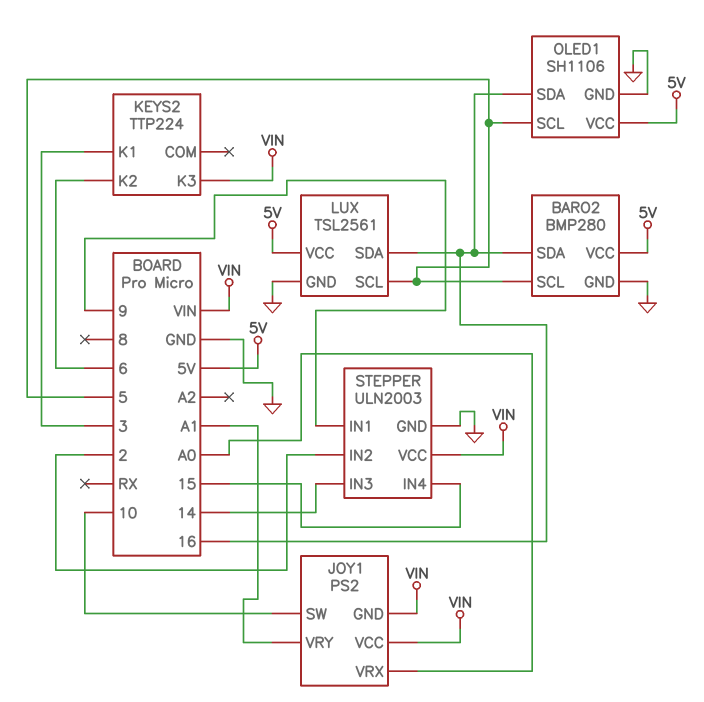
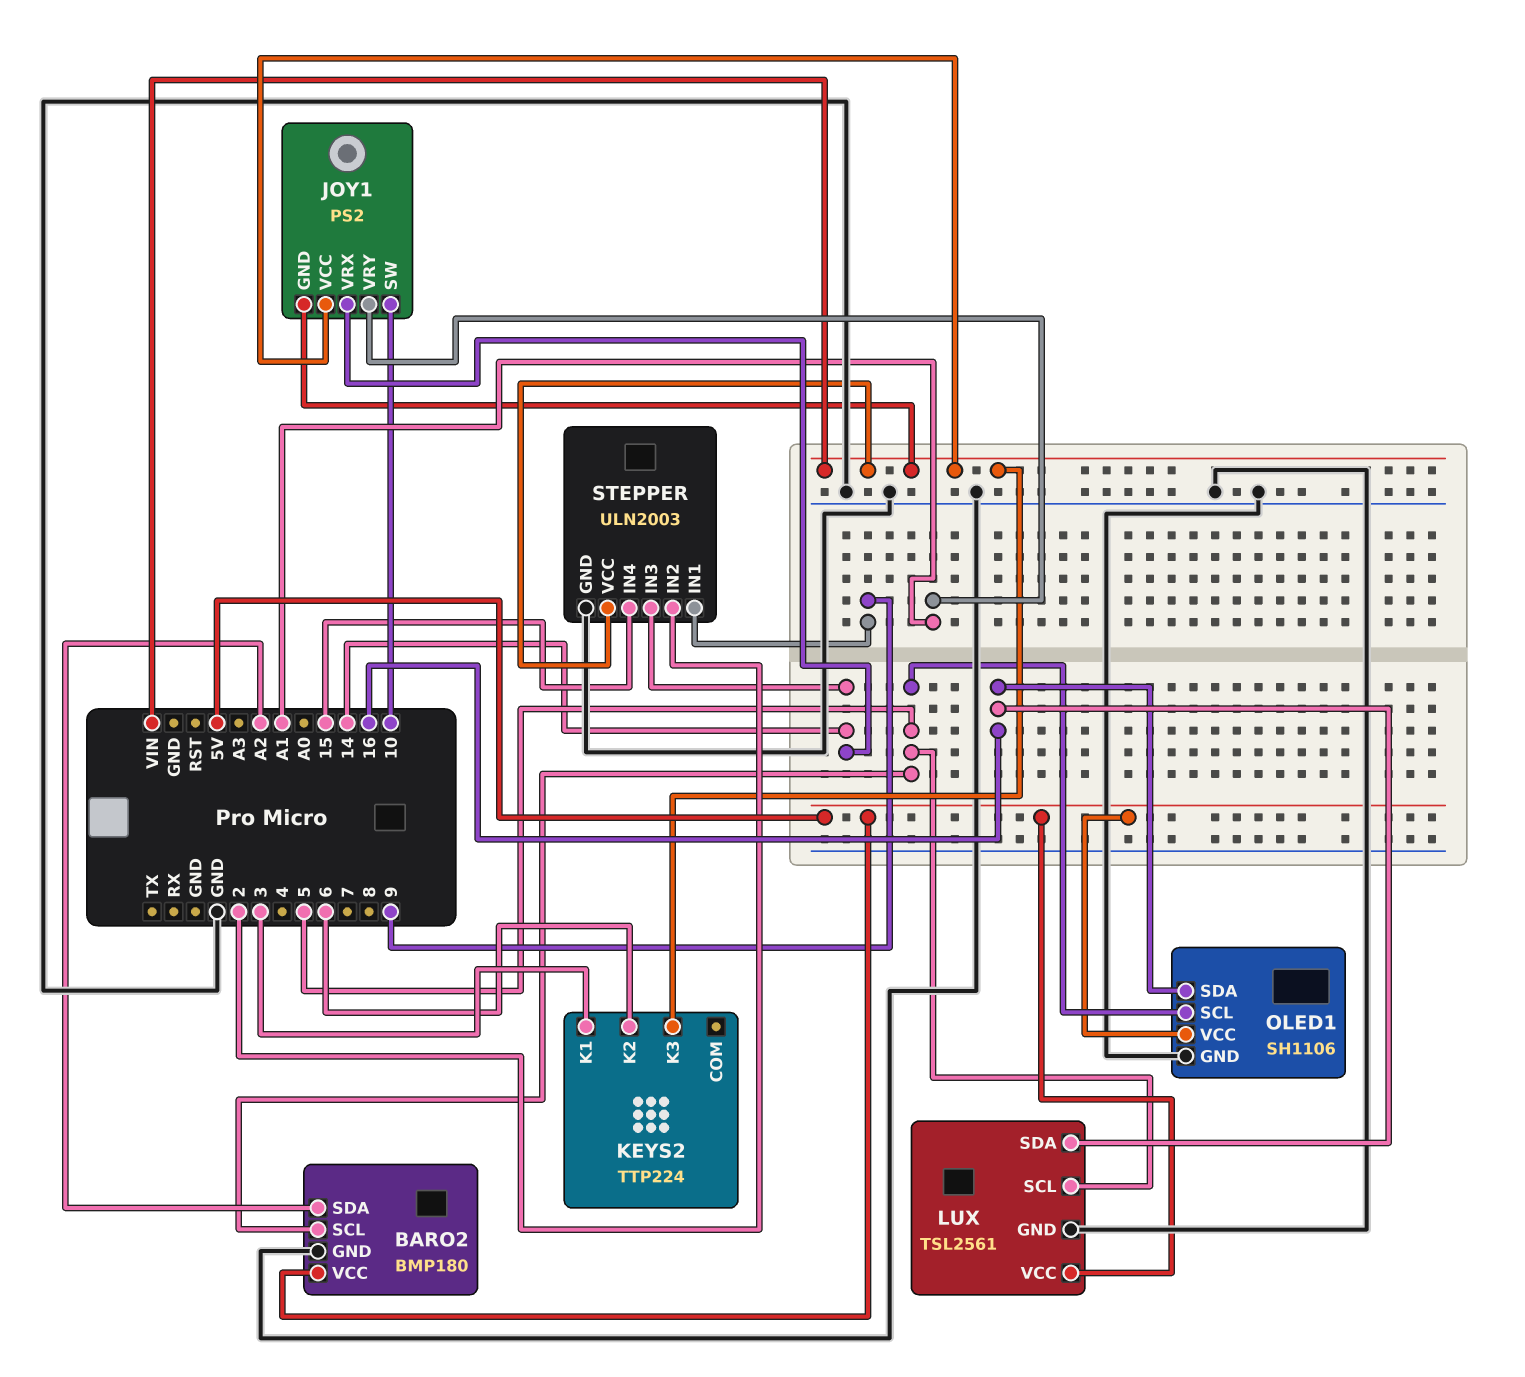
BARO2: BMP280 -> BMP180
BARO2 pin SDA: 16 -> A2
JOY1 pin VRX: A0 -> 14

